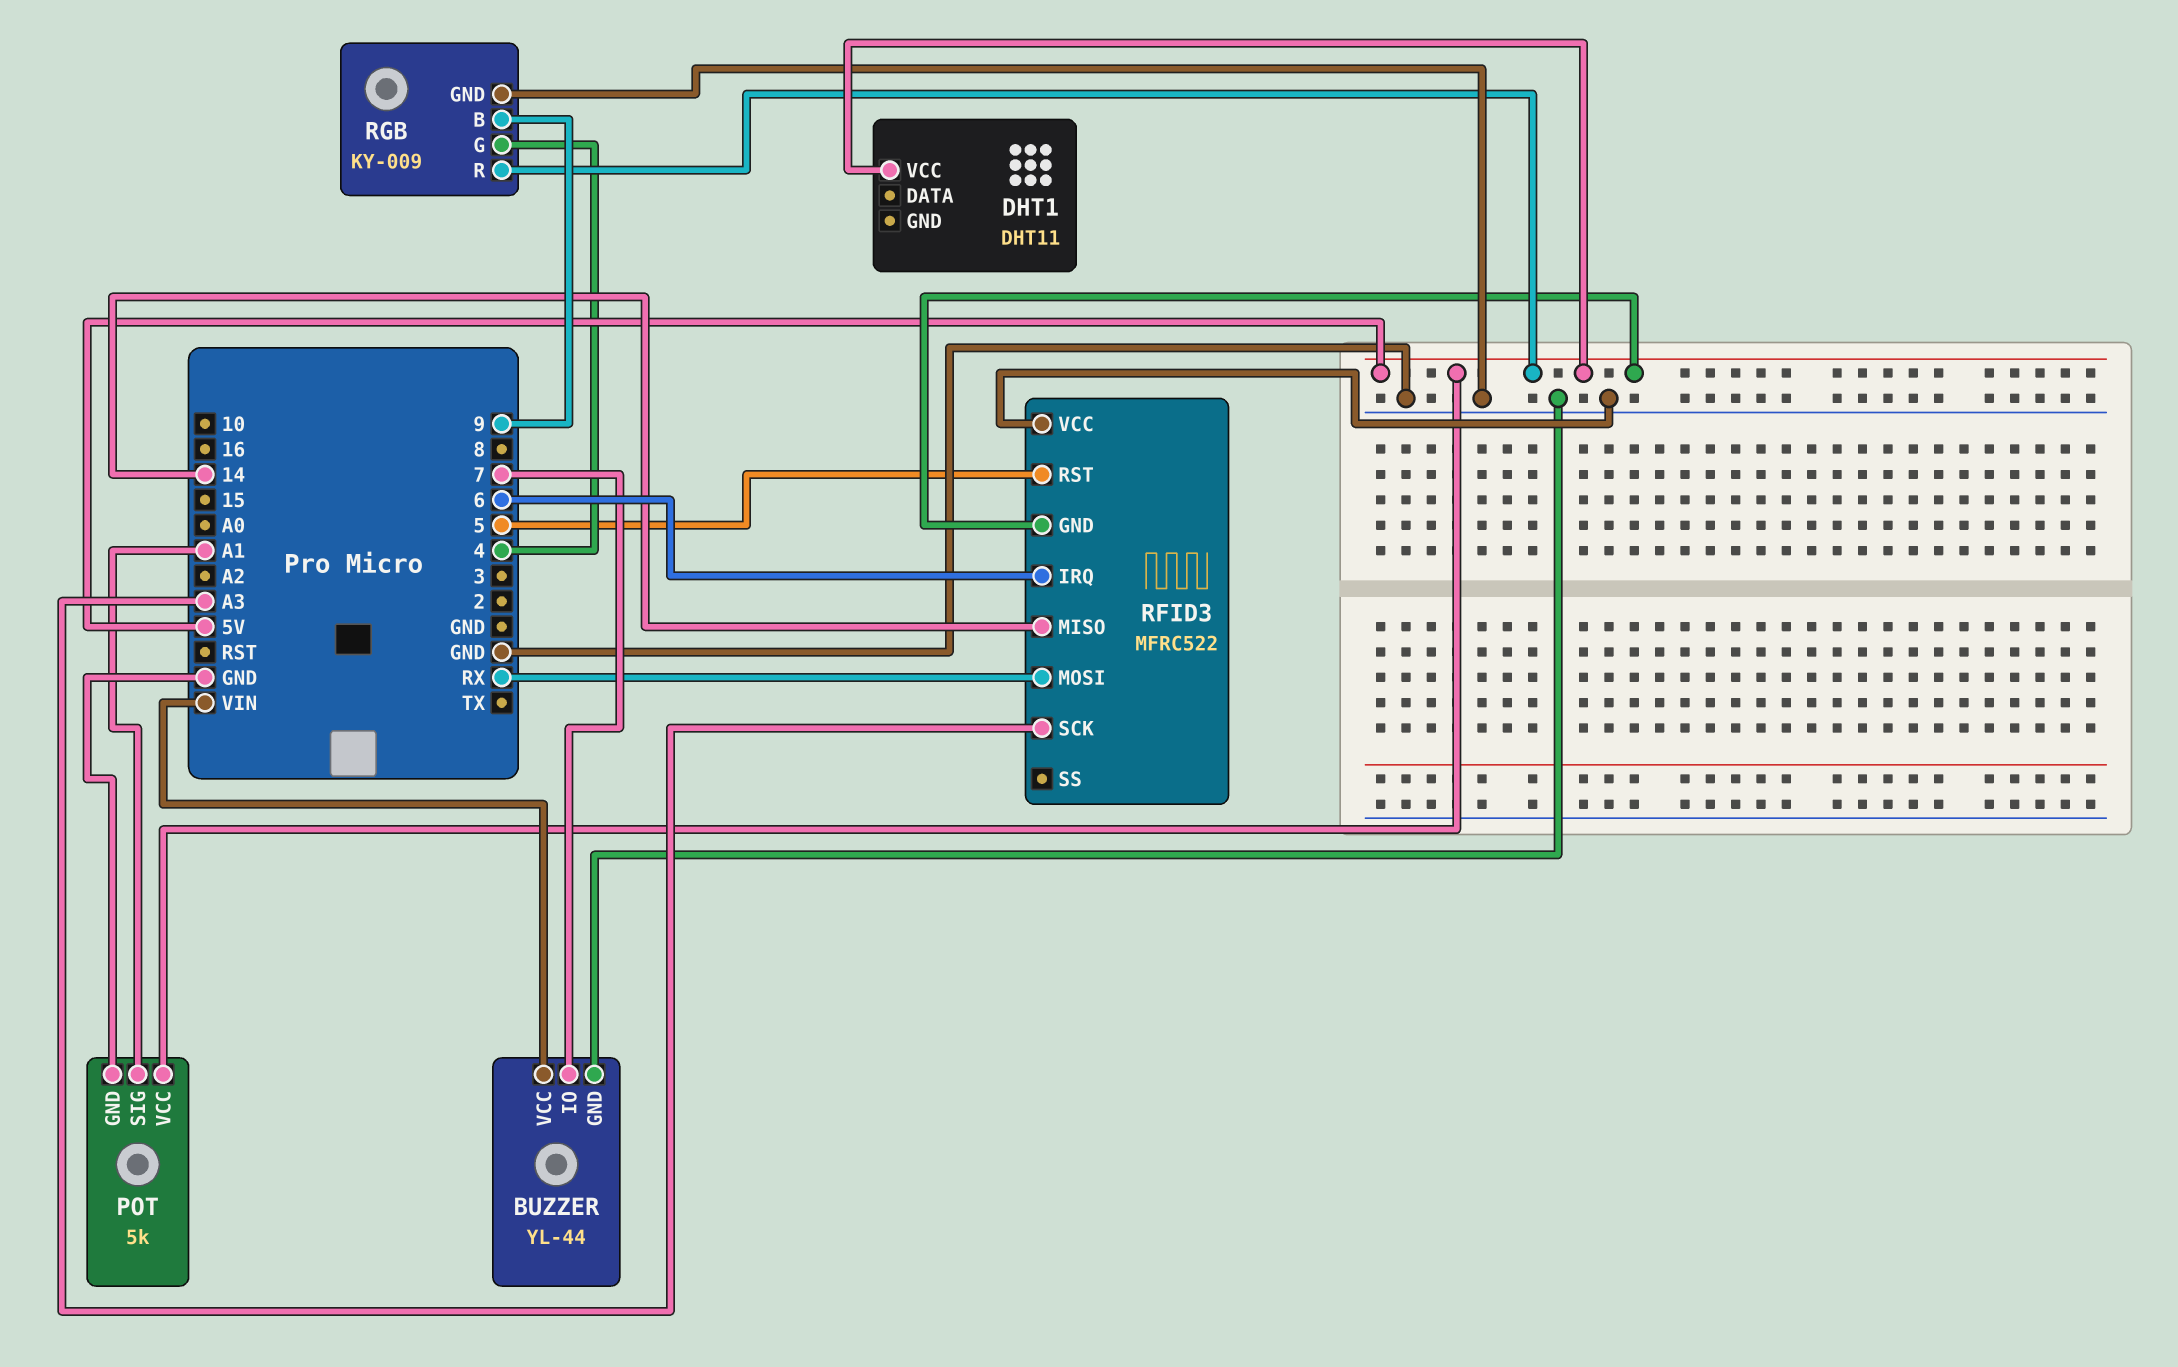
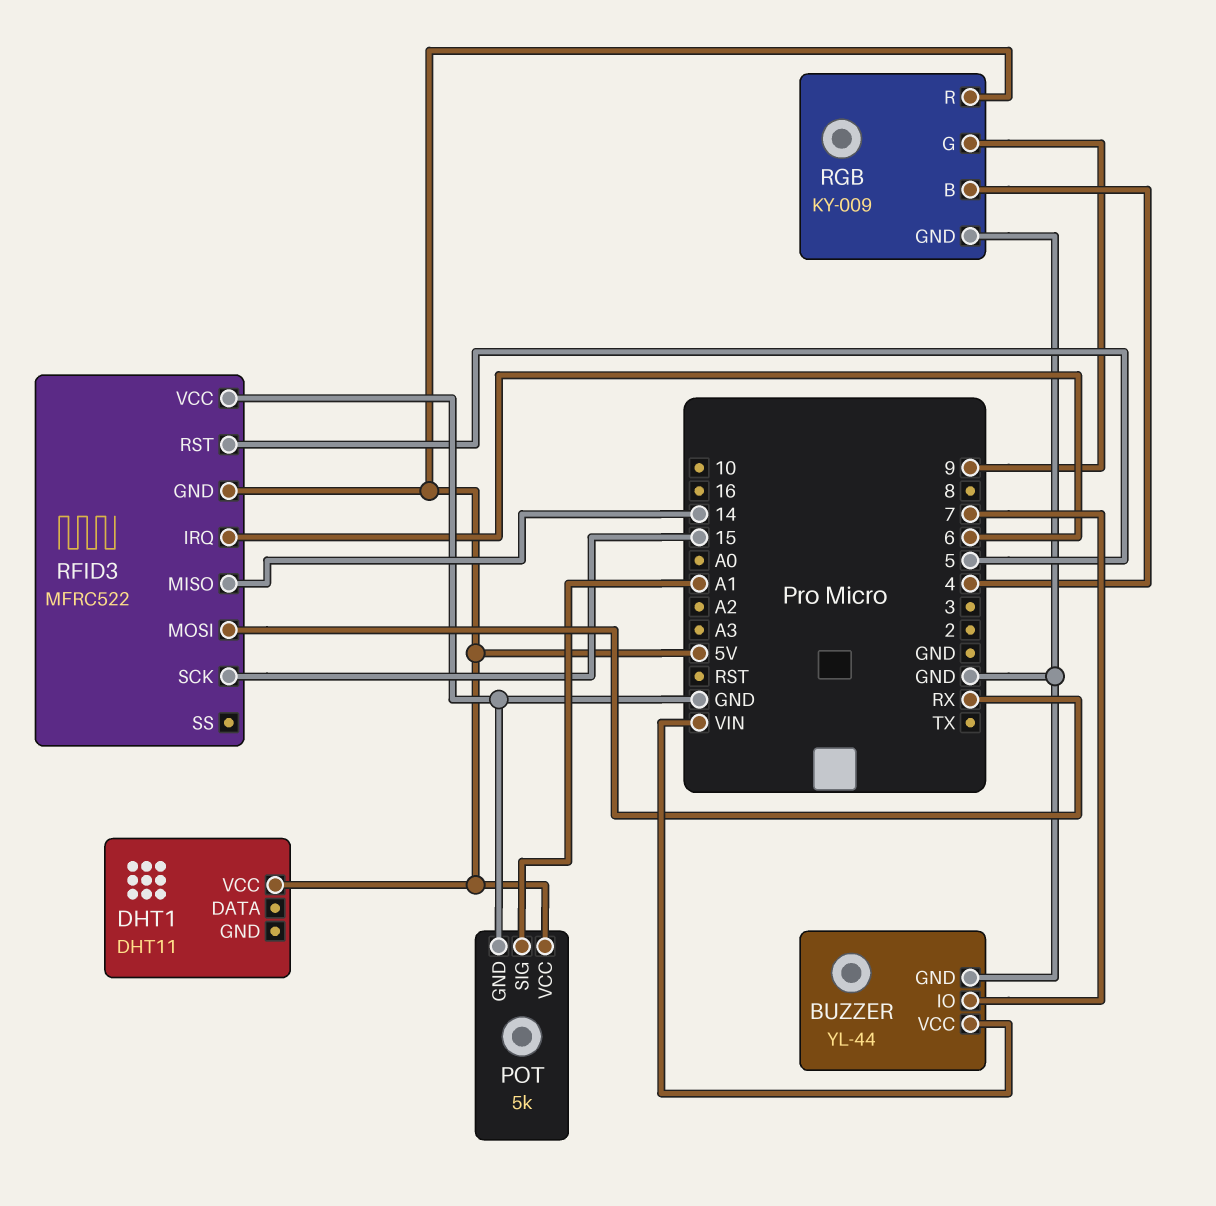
RFID3 pin SCK: A3 -> 15
RGB pin B: 9 -> 4
RGB pin G: 4 -> 9

